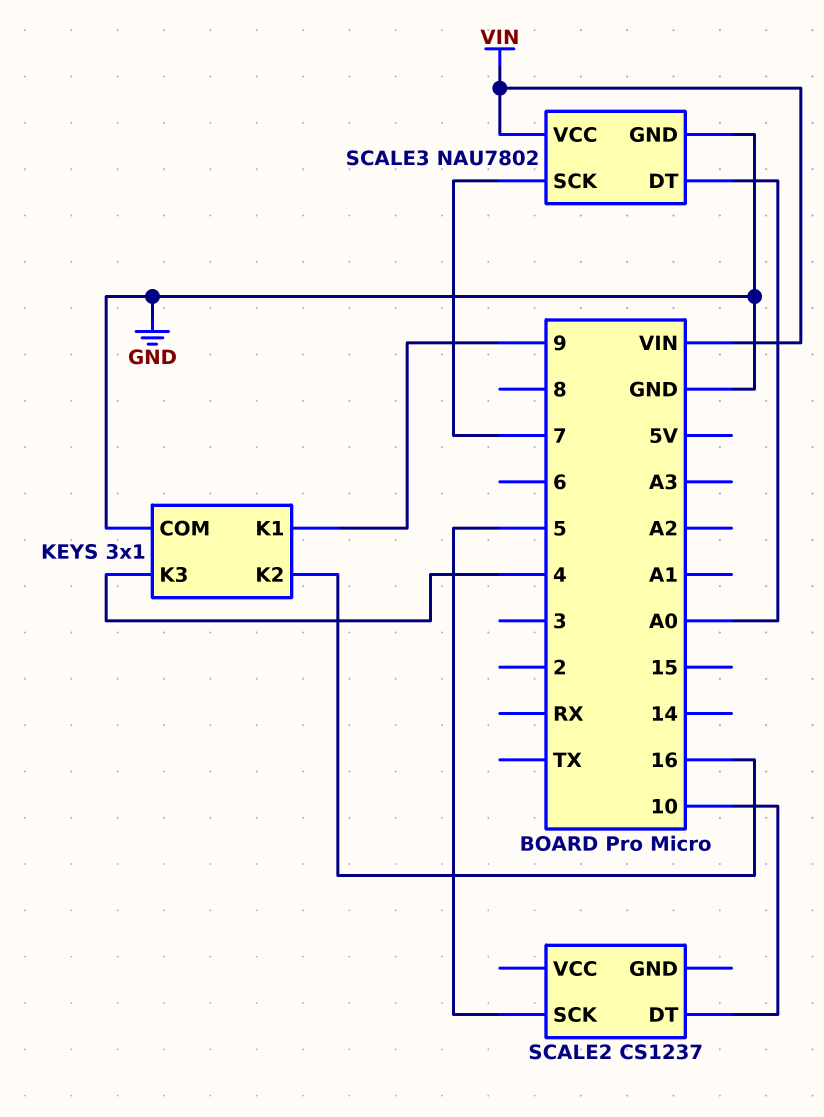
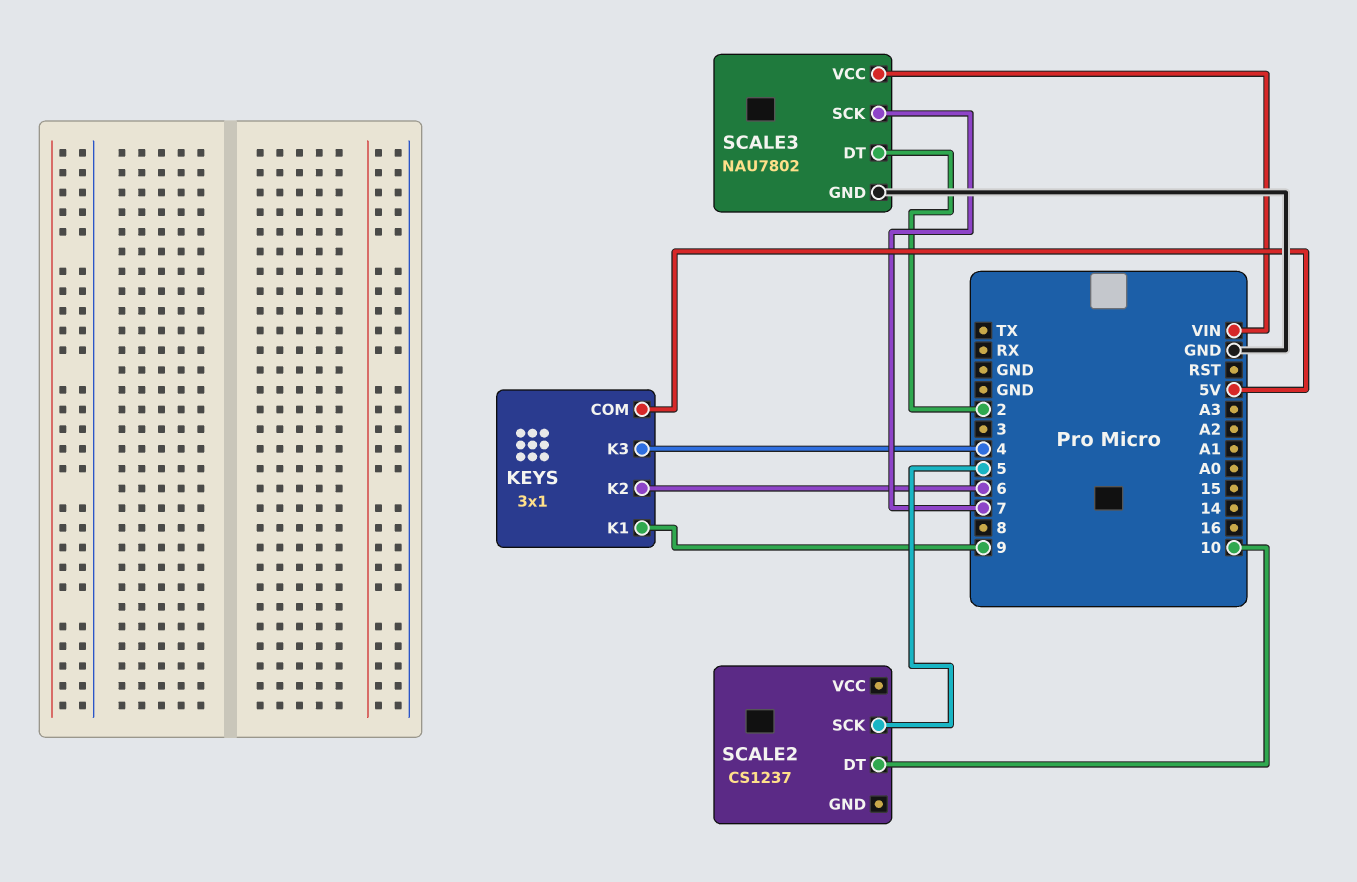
KEYS pin COM: GND -> 5V
KEYS pin K2: 16 -> 6
SCALE3 pin DT: A0 -> 2

